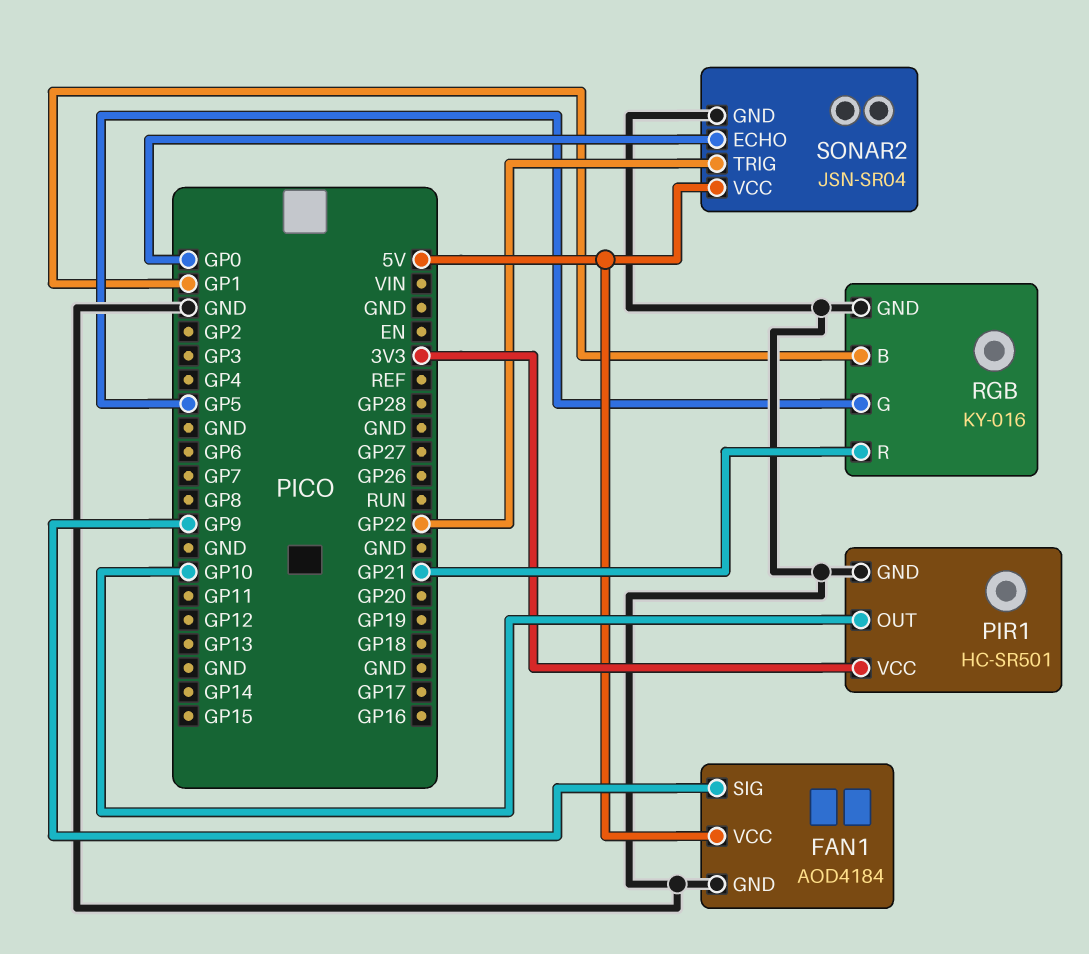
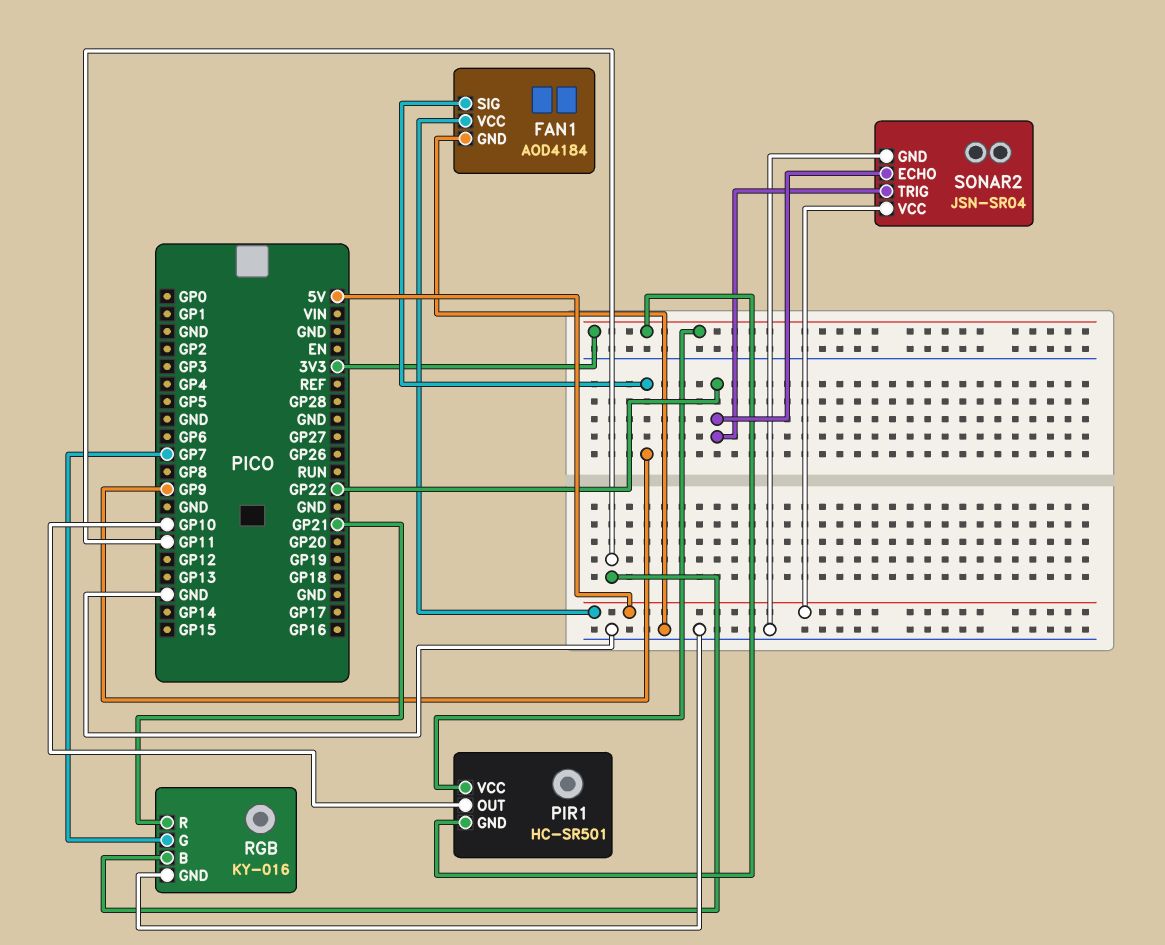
PIR1 pin GND: GND -> 3V3
RGB pin B: GP1 -> GP11
RGB pin G: GP5 -> GP7
SONAR2 pin ECHO: GP0 -> GP22

